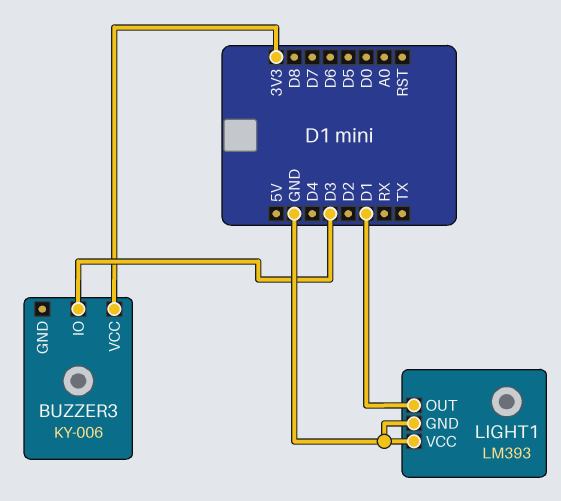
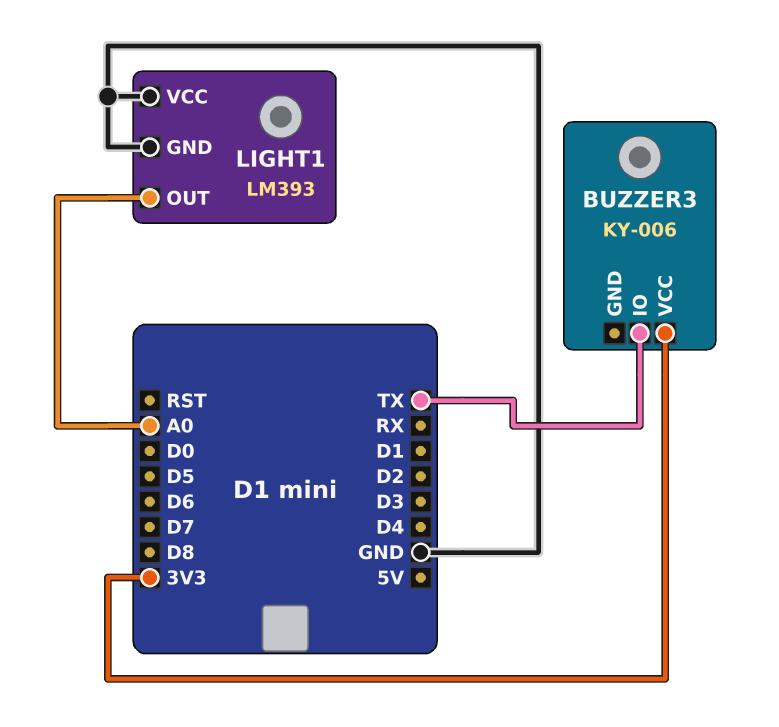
BUZZER3 pin IO: D3 -> TX
LIGHT1 pin OUT: D1 -> A0

